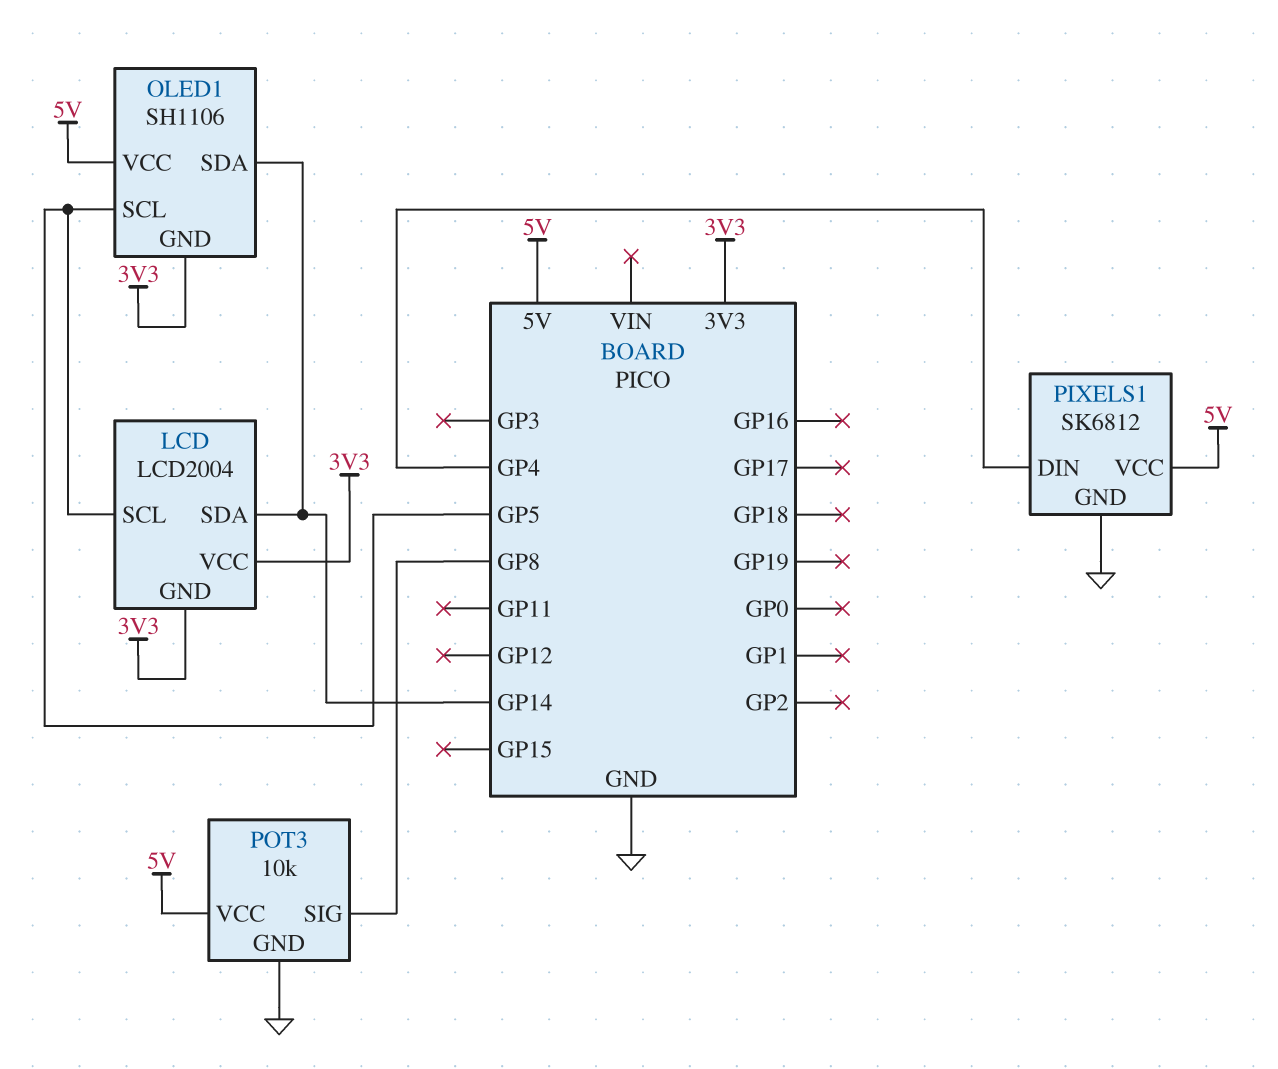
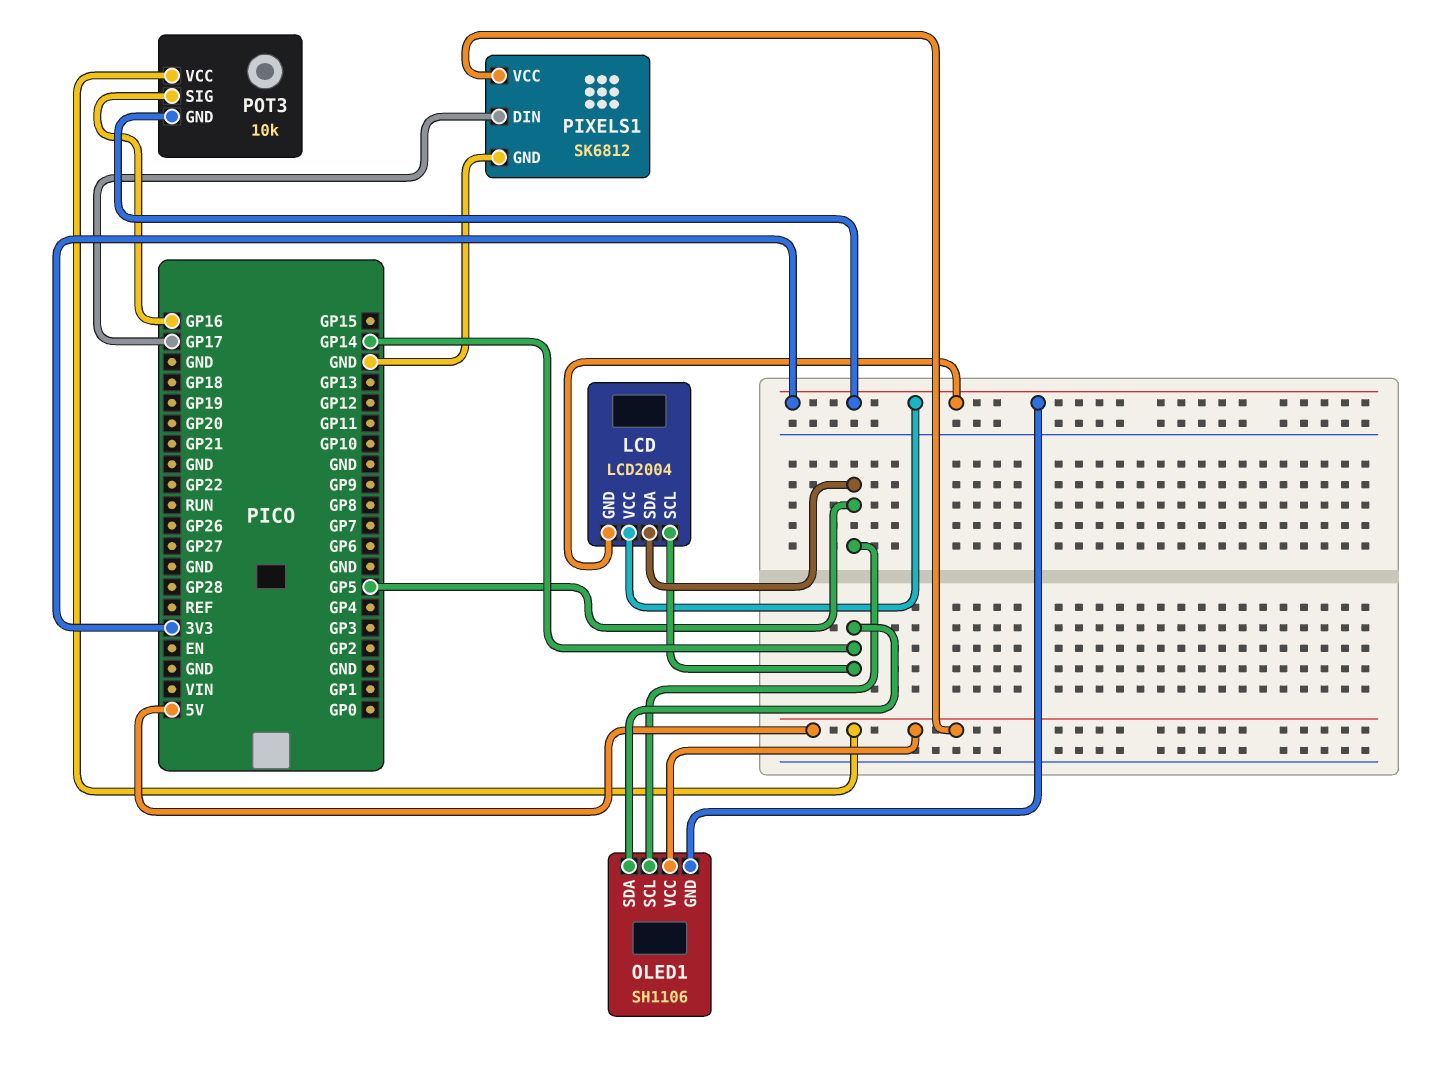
LCD pin SCL: GP5 -> GP14
LCD pin SDA: GP14 -> GP5
PIXELS1 pin DIN: GP4 -> GP17
POT3 pin GND: GND -> 3V3
POT3 pin SIG: GP8 -> GP16

